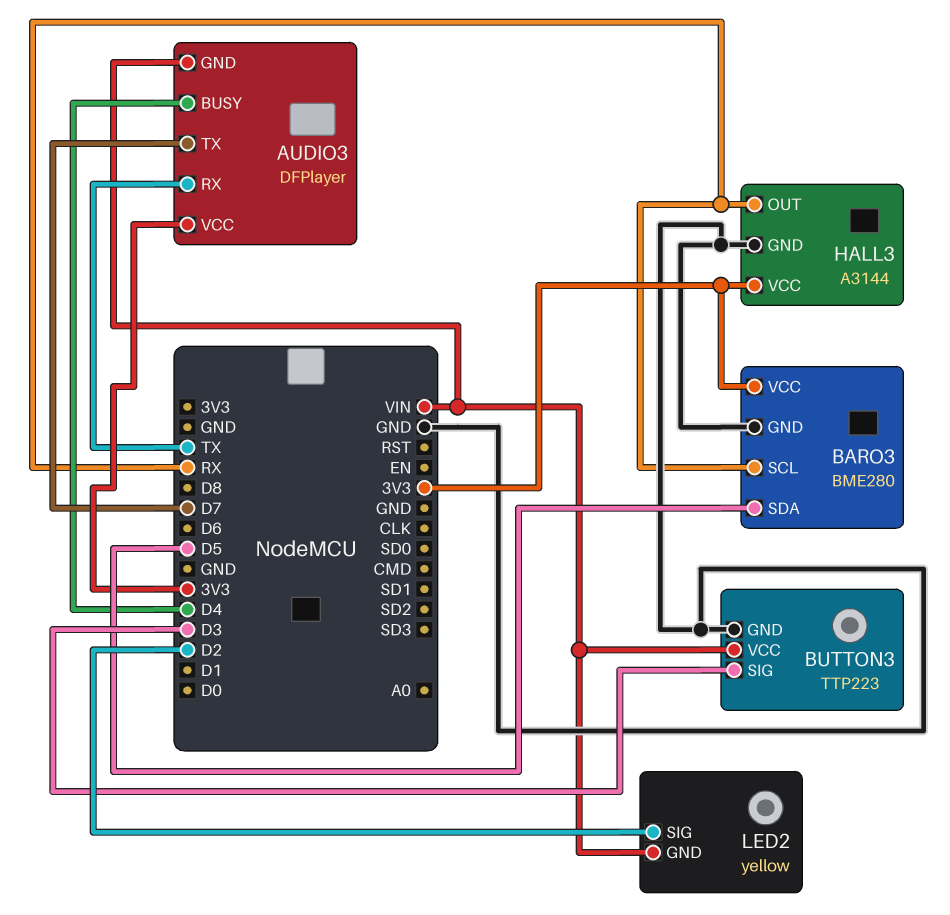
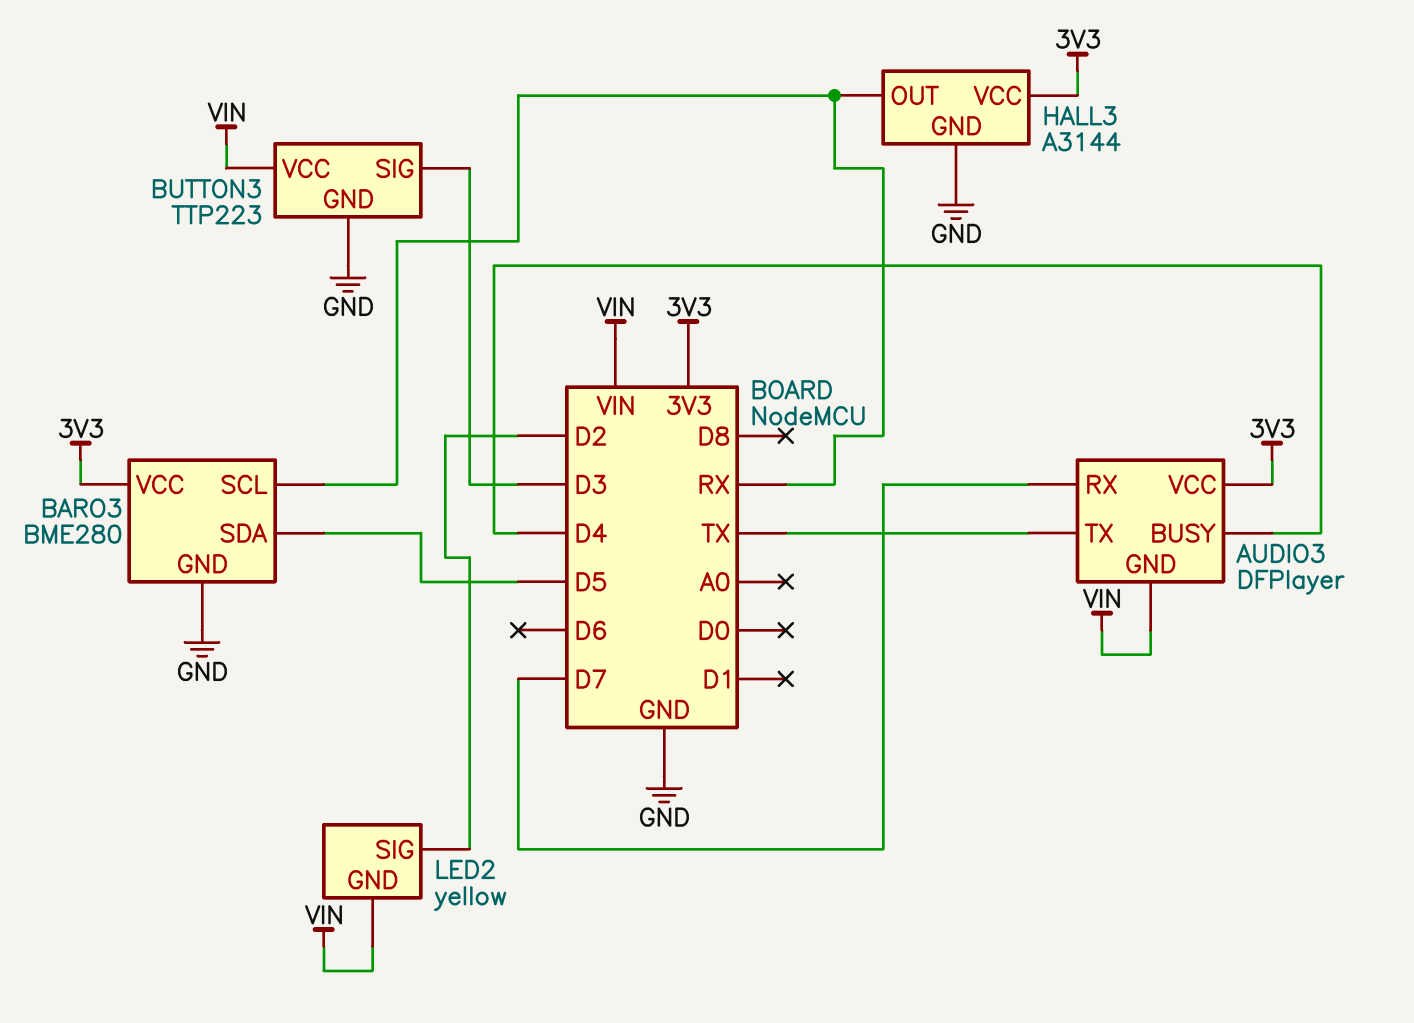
AUDIO3 pin RX: TX -> D7
AUDIO3 pin TX: D7 -> TX

